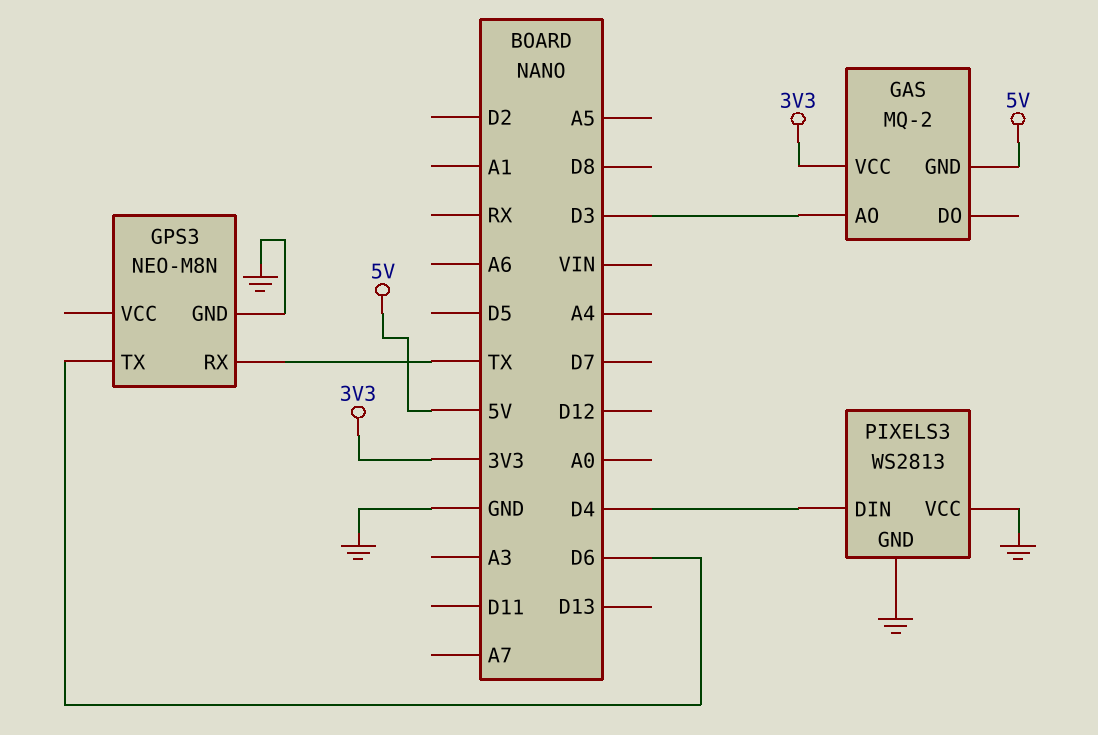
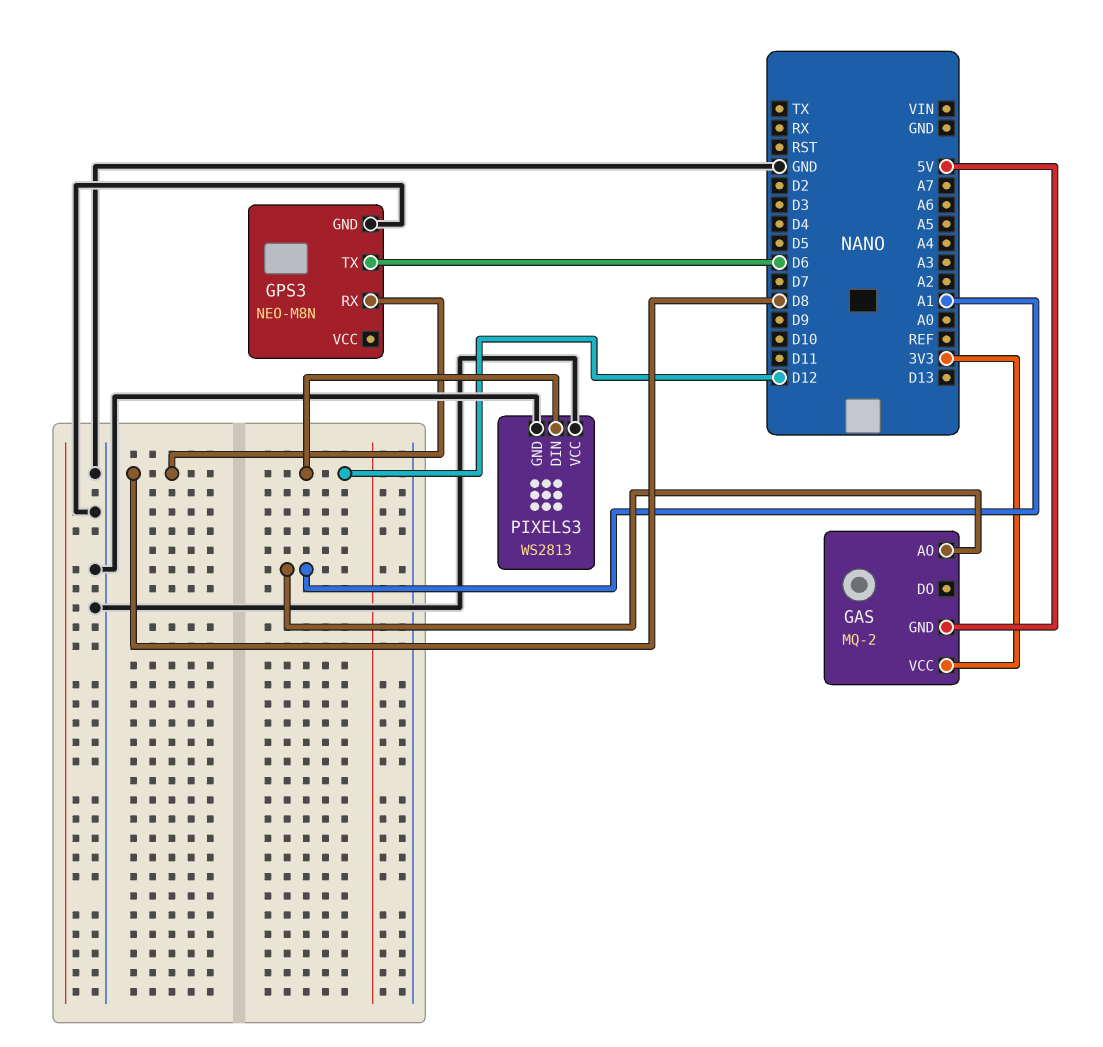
GAS pin AO: D3 -> A1
GPS3 pin RX: TX -> D8
PIXELS3 pin DIN: D4 -> D12

